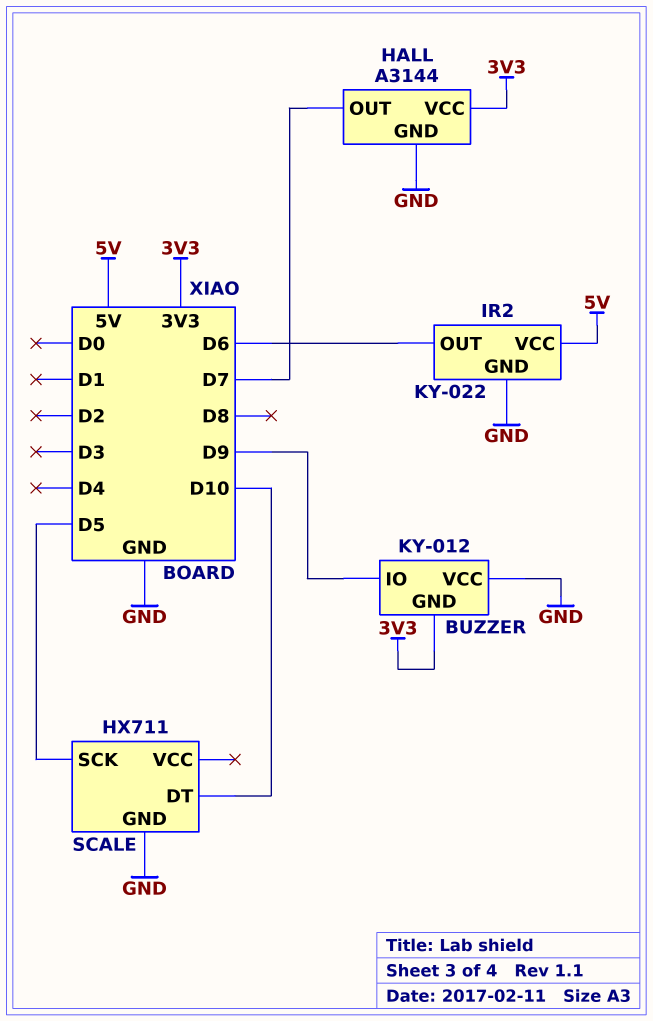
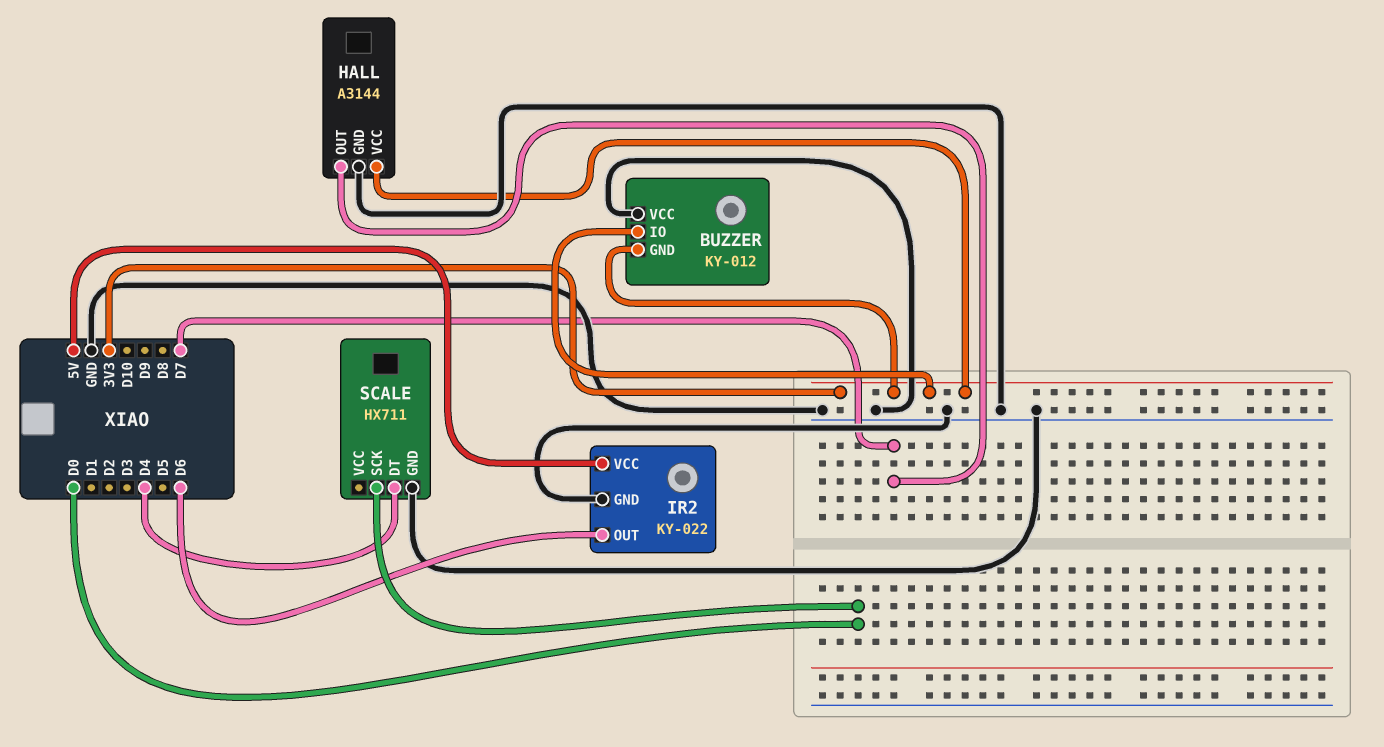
BUZZER pin IO: D9 -> 3V3
SCALE pin DT: D10 -> D4
SCALE pin SCK: D5 -> D0

